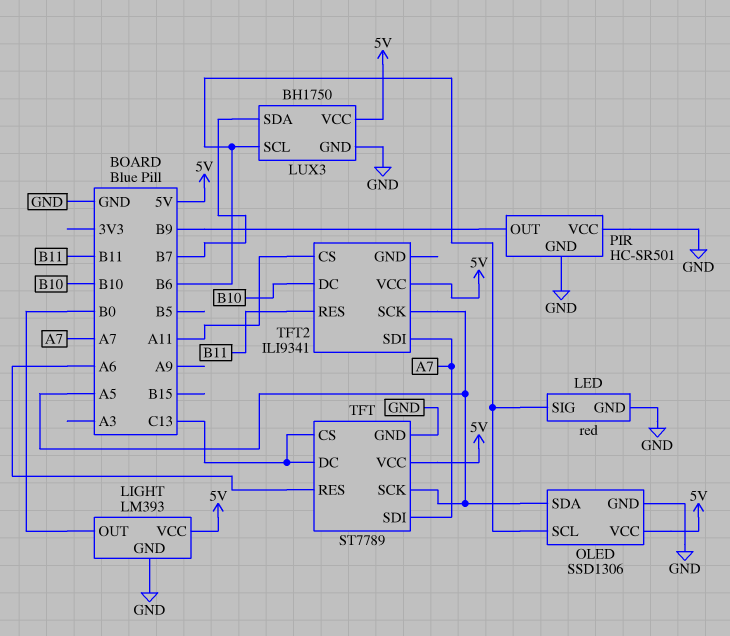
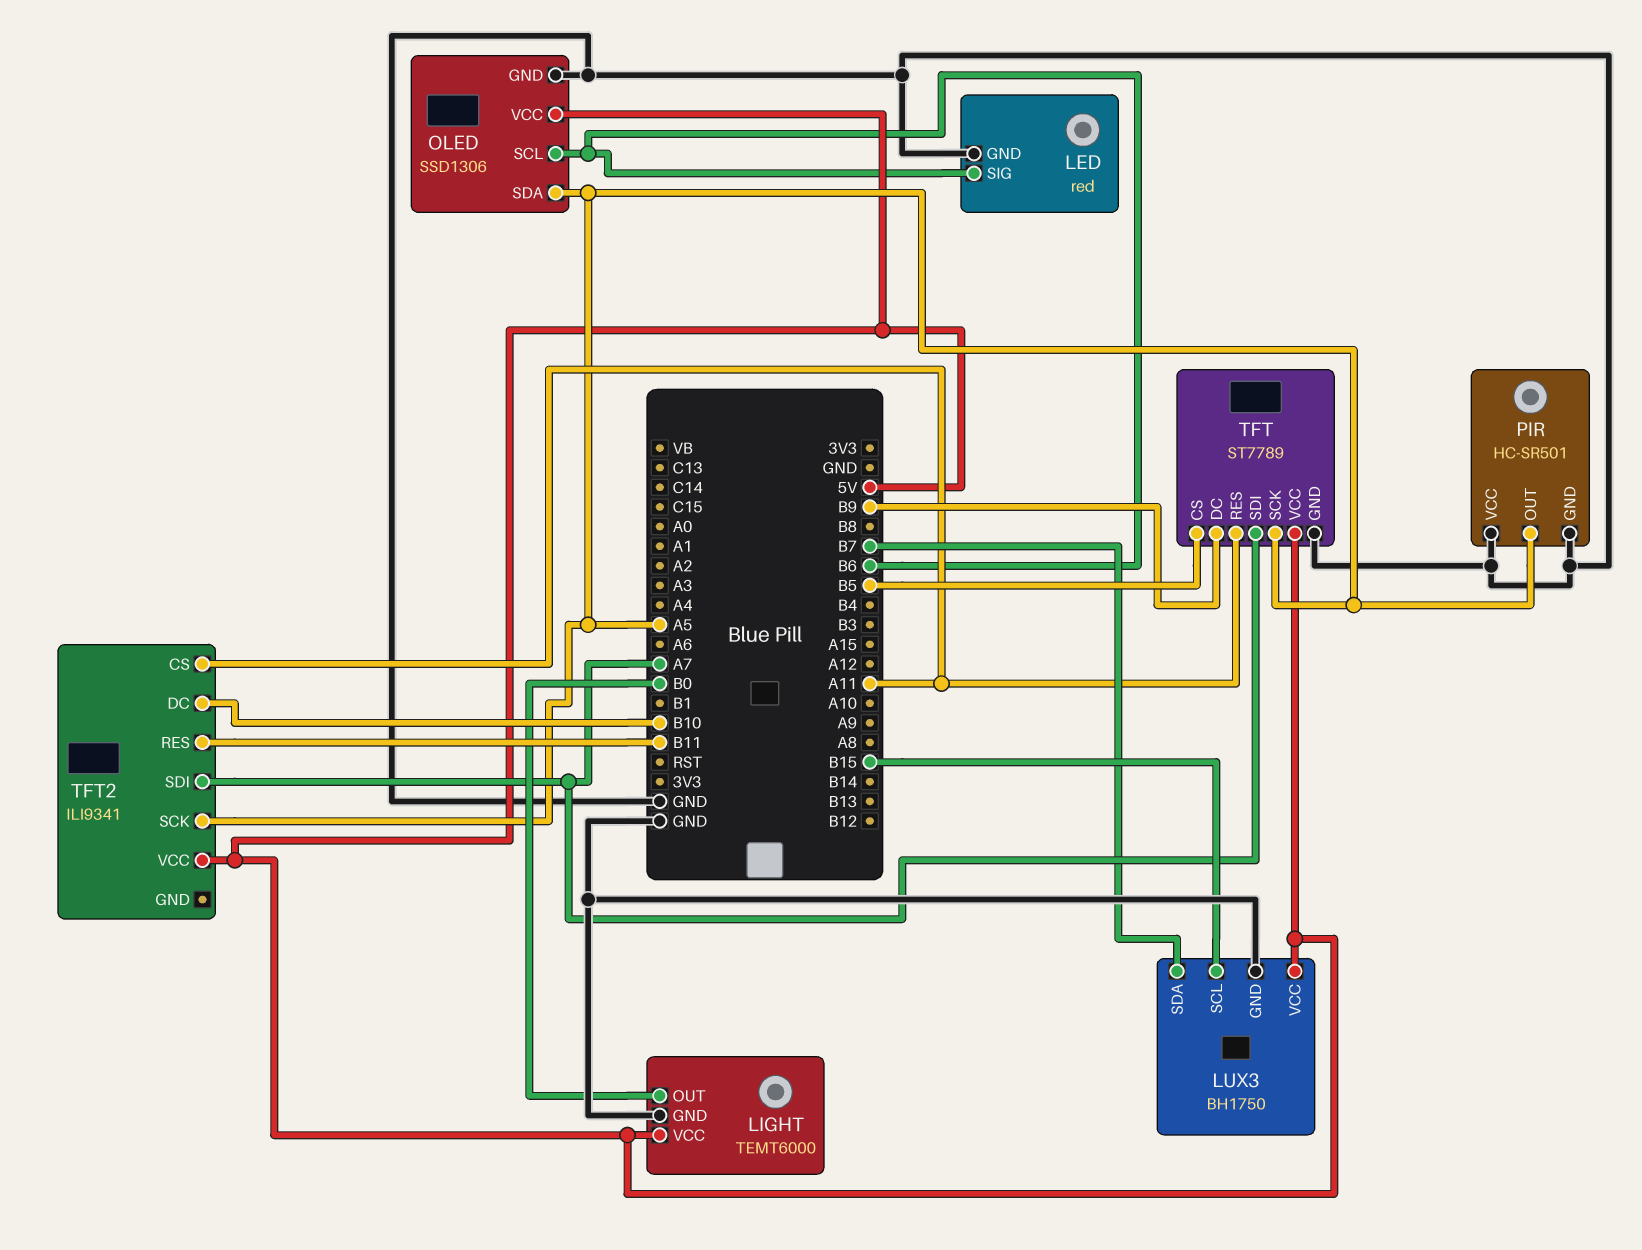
LIGHT: LM393 -> TEMT6000
LUX3 pin SCL: B6 -> B15
PIR pin OUT: B9 -> A5
TFT pin CS: C13 -> B5
TFT pin DC: C13 -> B9
TFT pin RES: A6 -> A11

